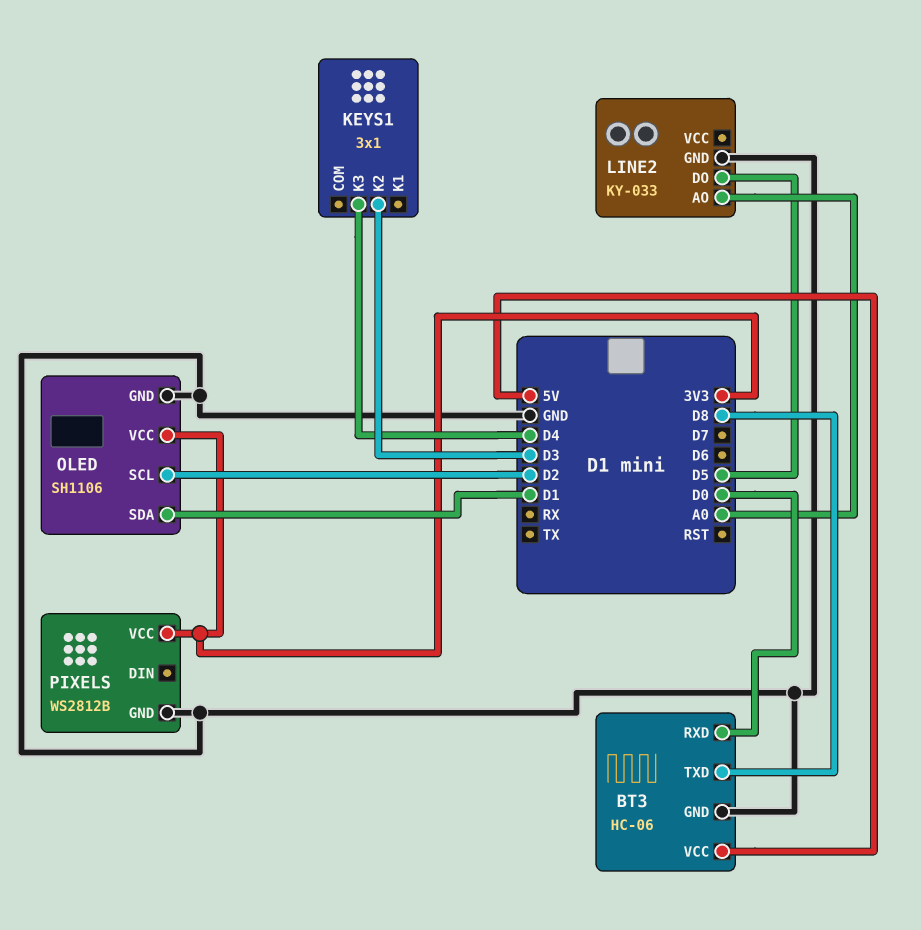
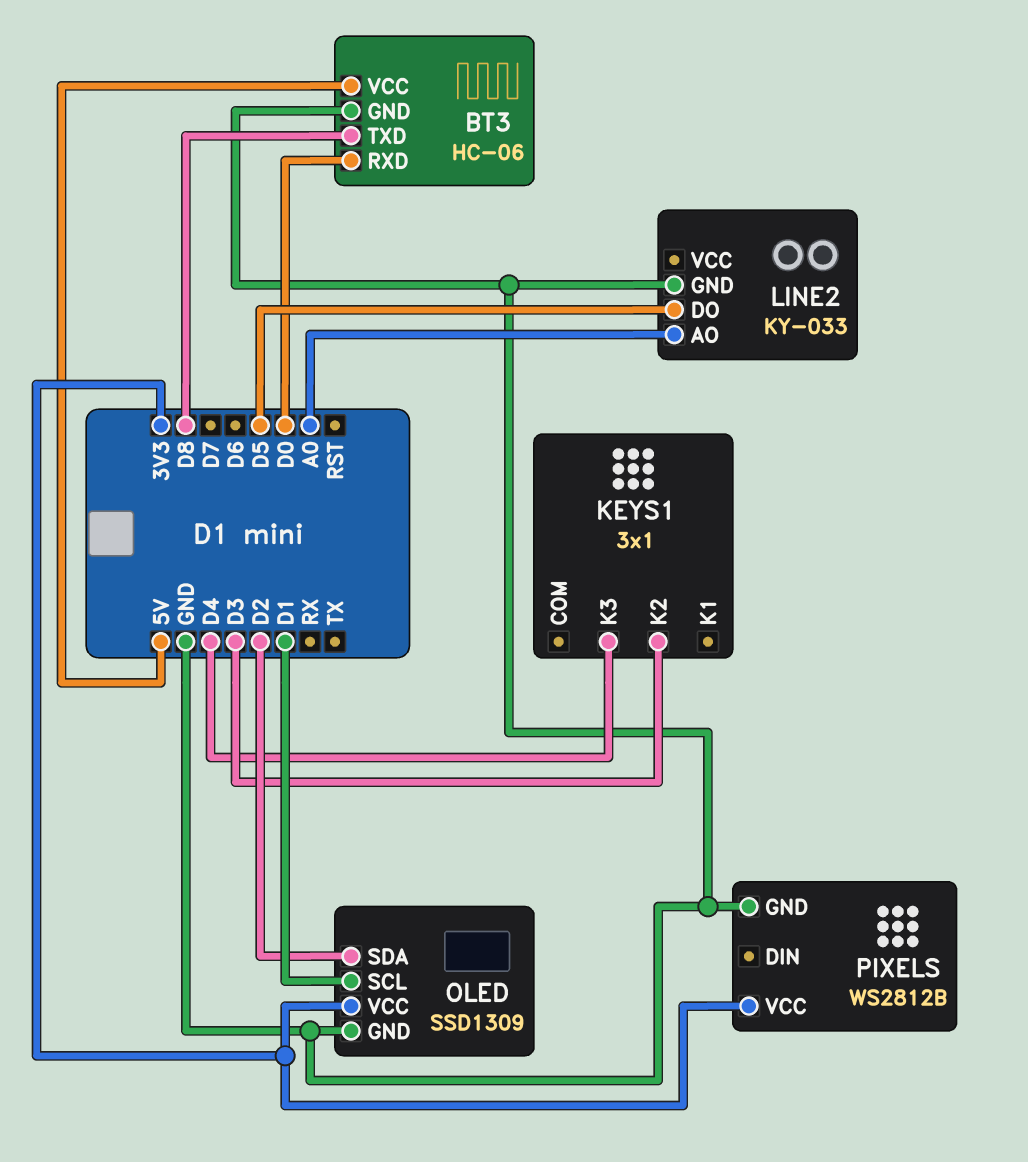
OLED: SH1106 -> SSD1309
OLED pin SCL: D2 -> D1
OLED pin SDA: D1 -> D2

